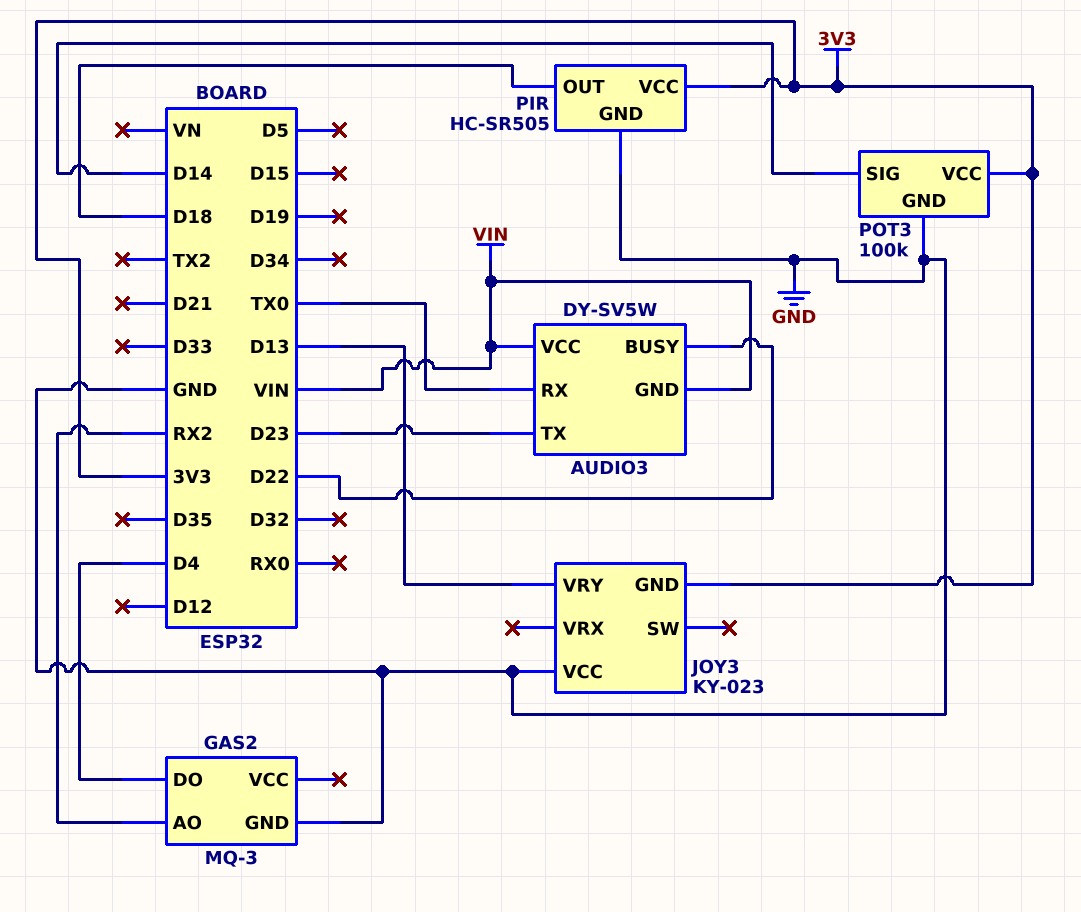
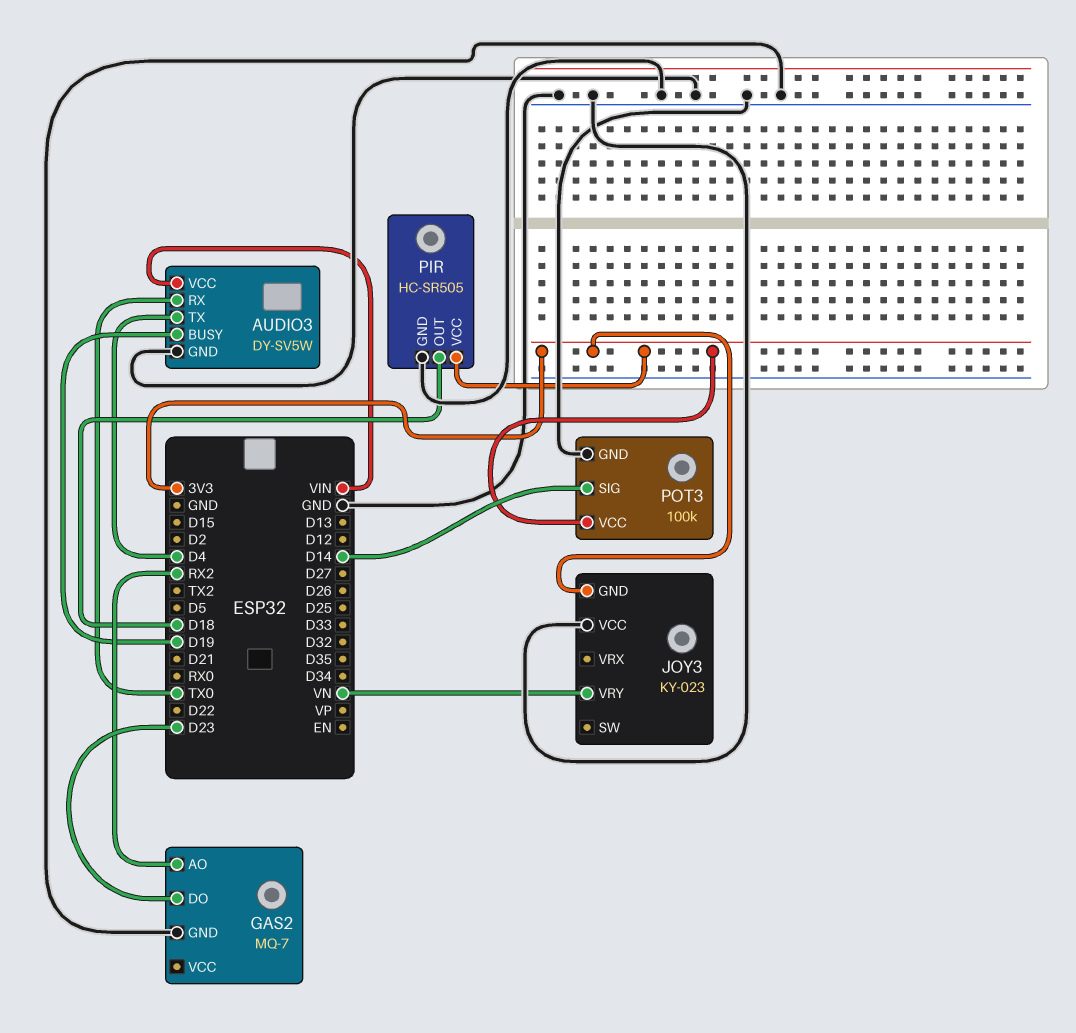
AUDIO3 pin BUSY: D22 -> D19
AUDIO3 pin GND: VIN -> GND
AUDIO3 pin TX: D23 -> D4
GAS2: MQ-3 -> MQ-7
GAS2 pin DO: D4 -> D23
JOY3 pin VRY: D13 -> VN

